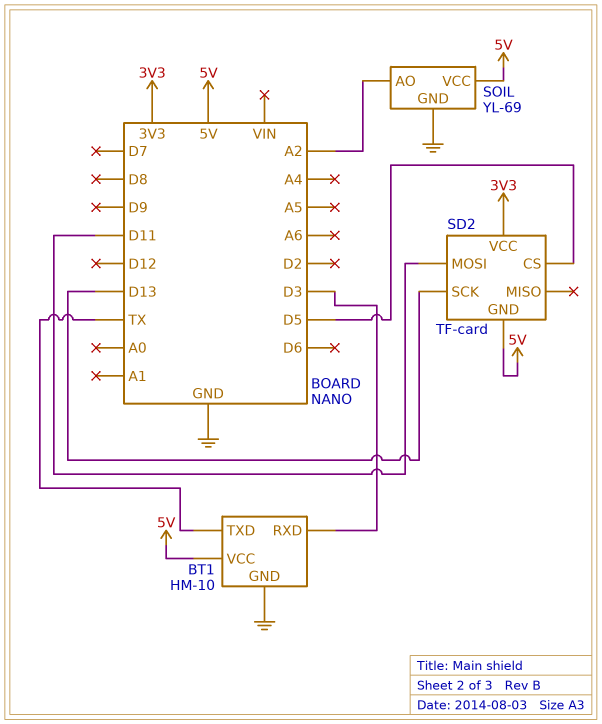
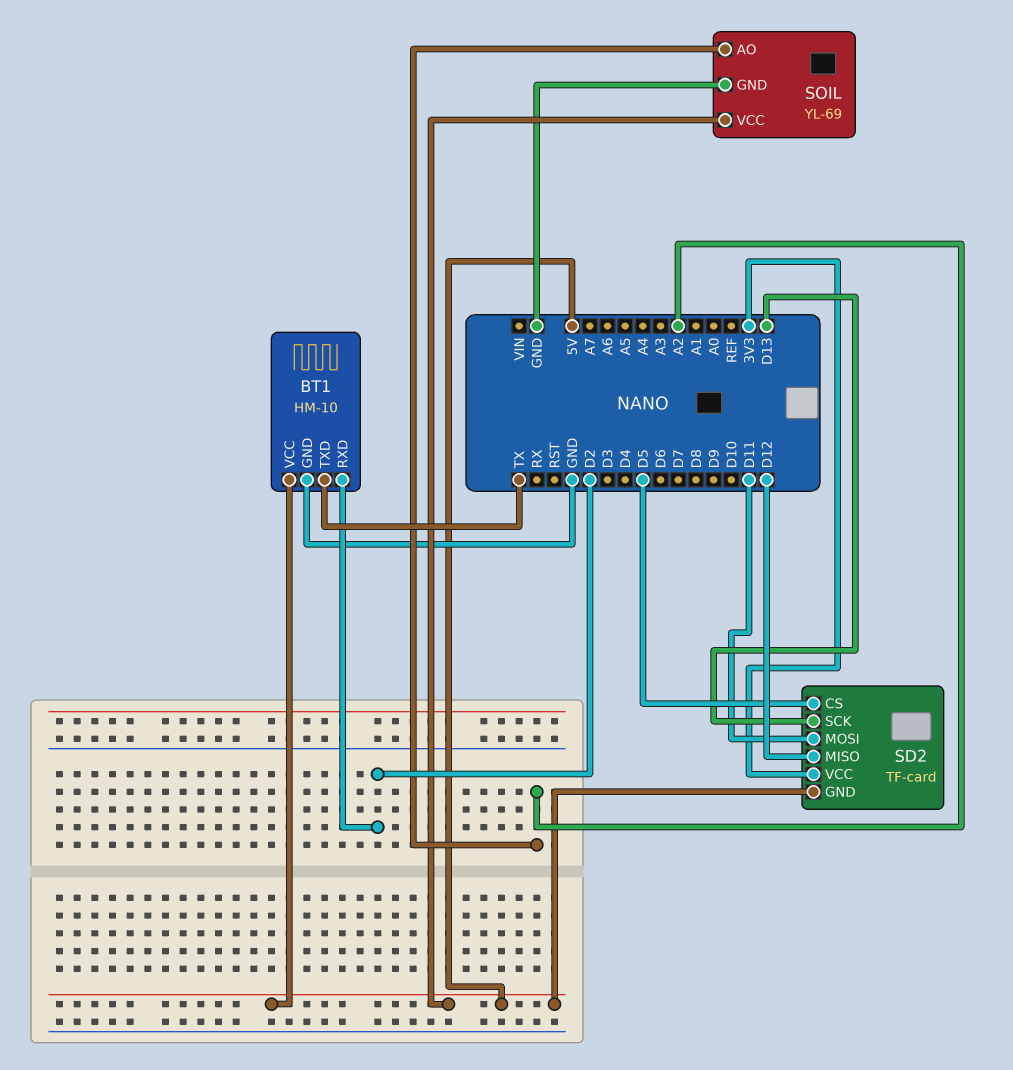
BT1 pin RXD: D3 -> D2
SD2 pin MISO: none -> D12

